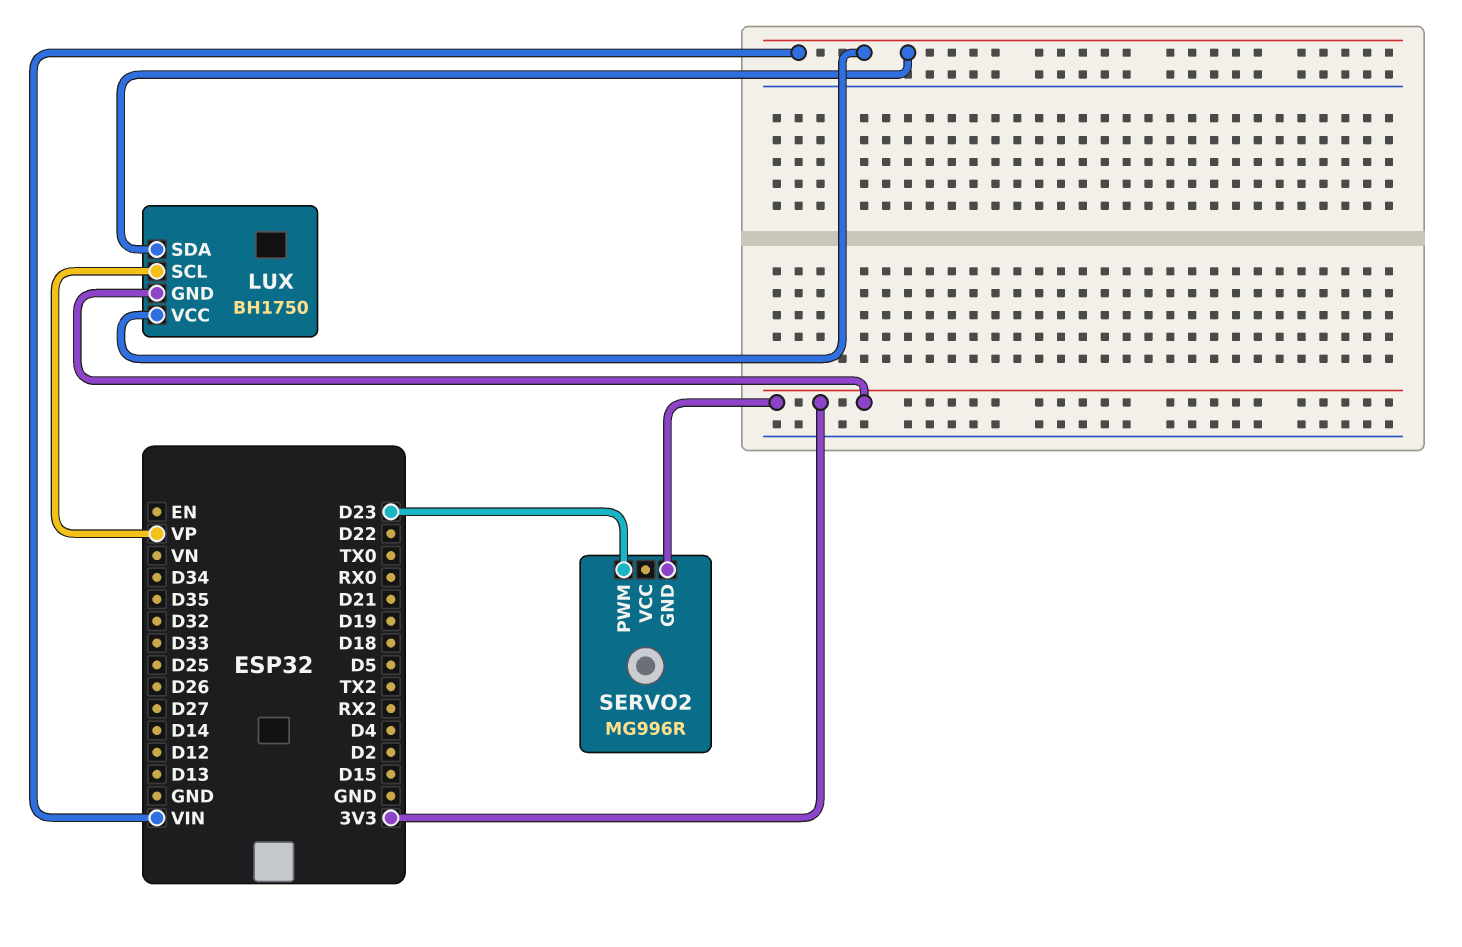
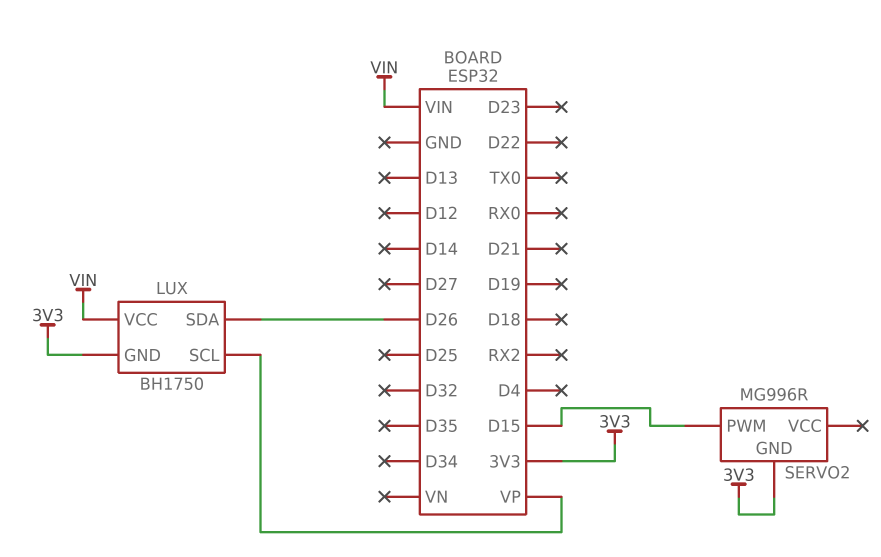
LUX pin SDA: VIN -> D26
SERVO2 pin PWM: D23 -> D15

